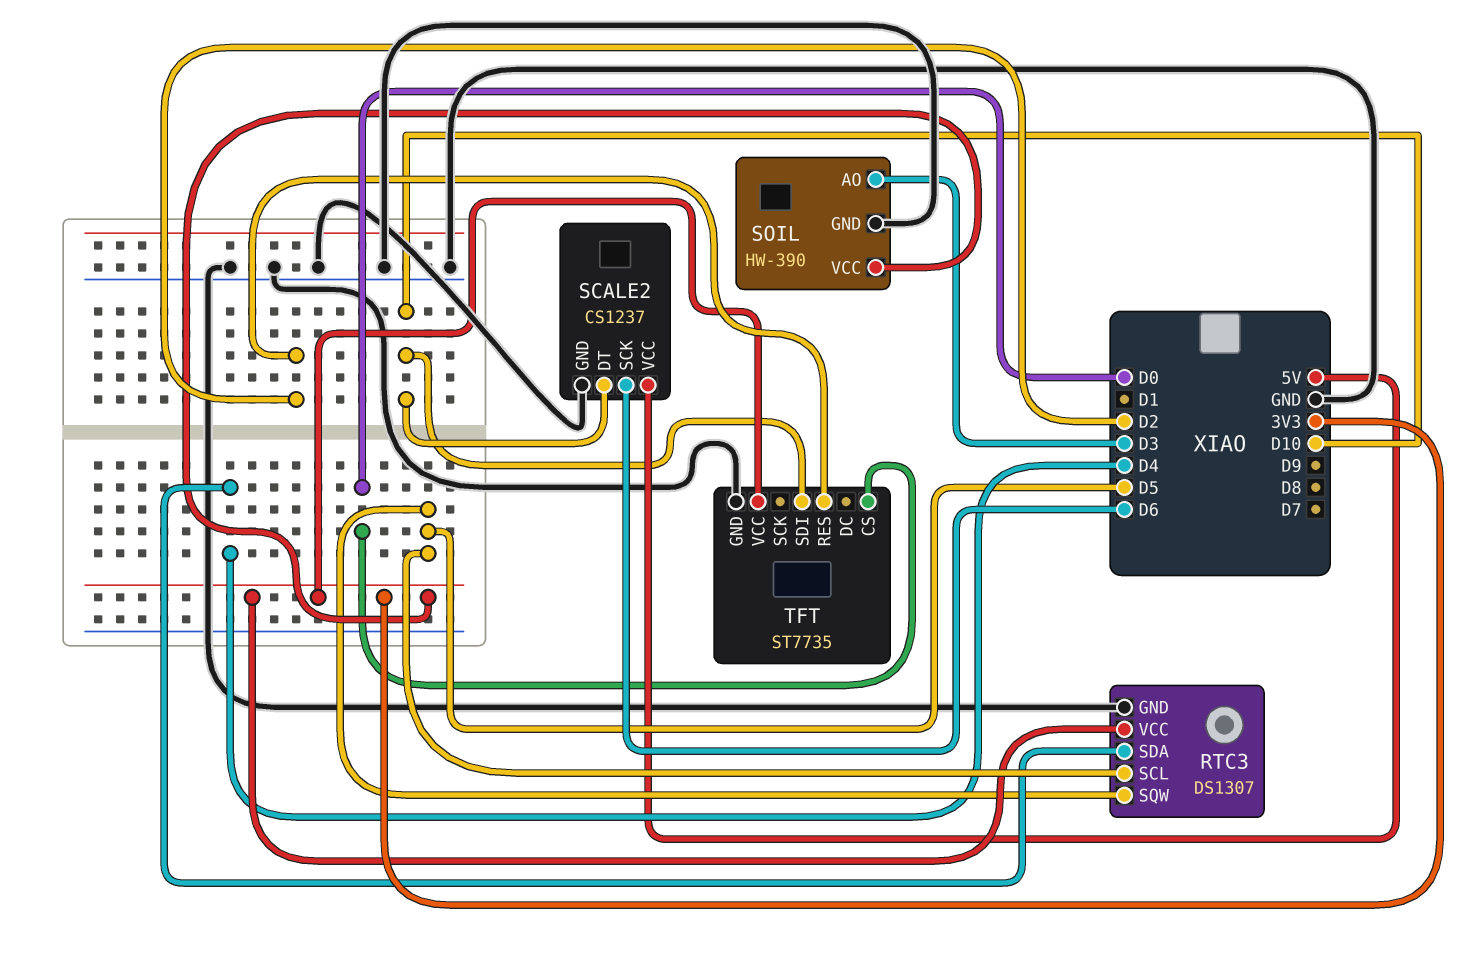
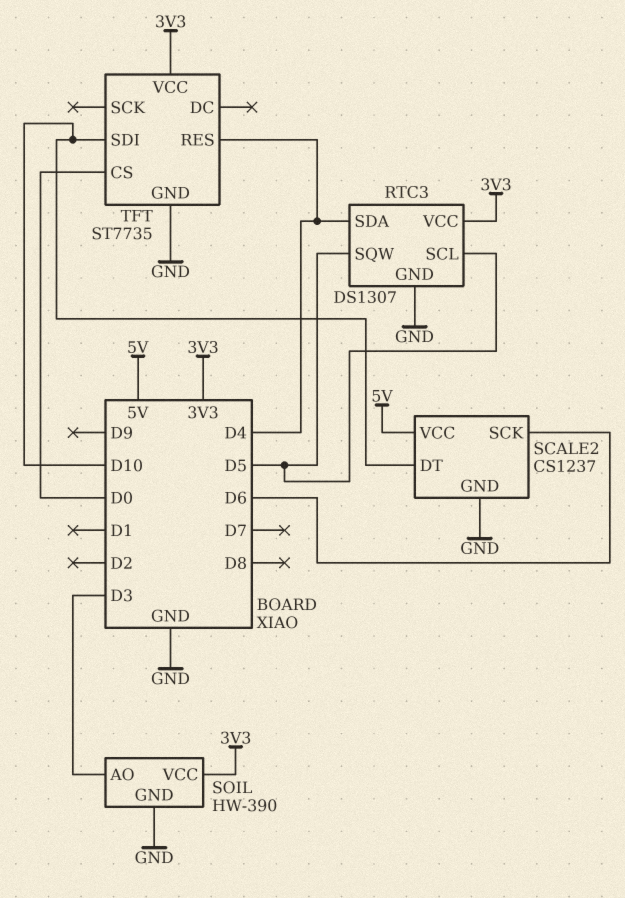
TFT pin RES: D2 -> D4

